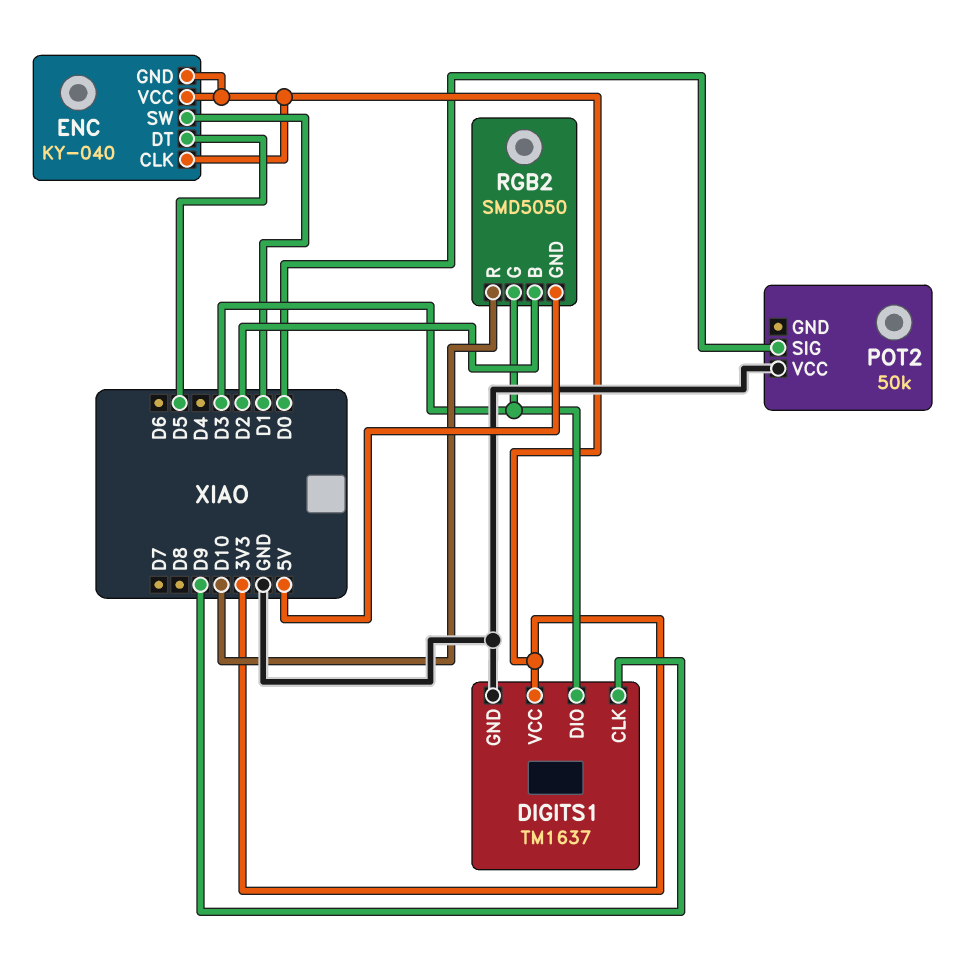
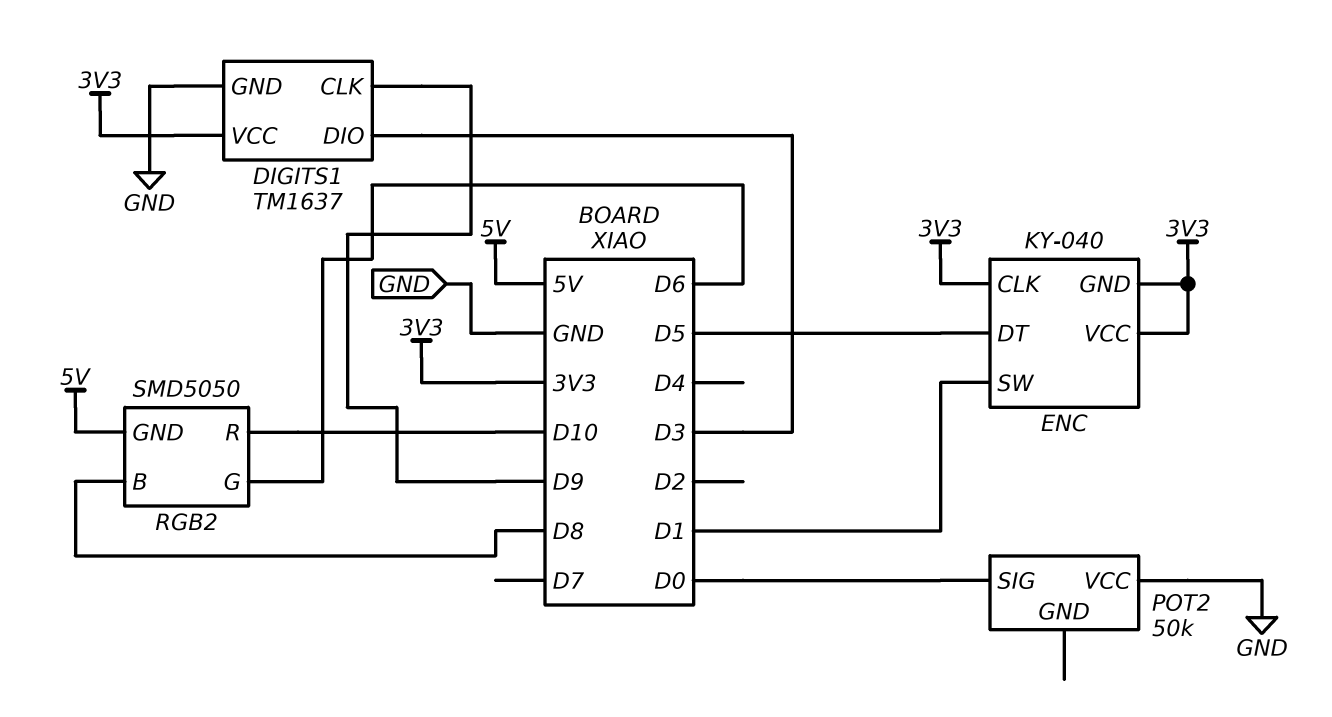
RGB2 pin B: D2 -> D8
RGB2 pin G: D3 -> D6

